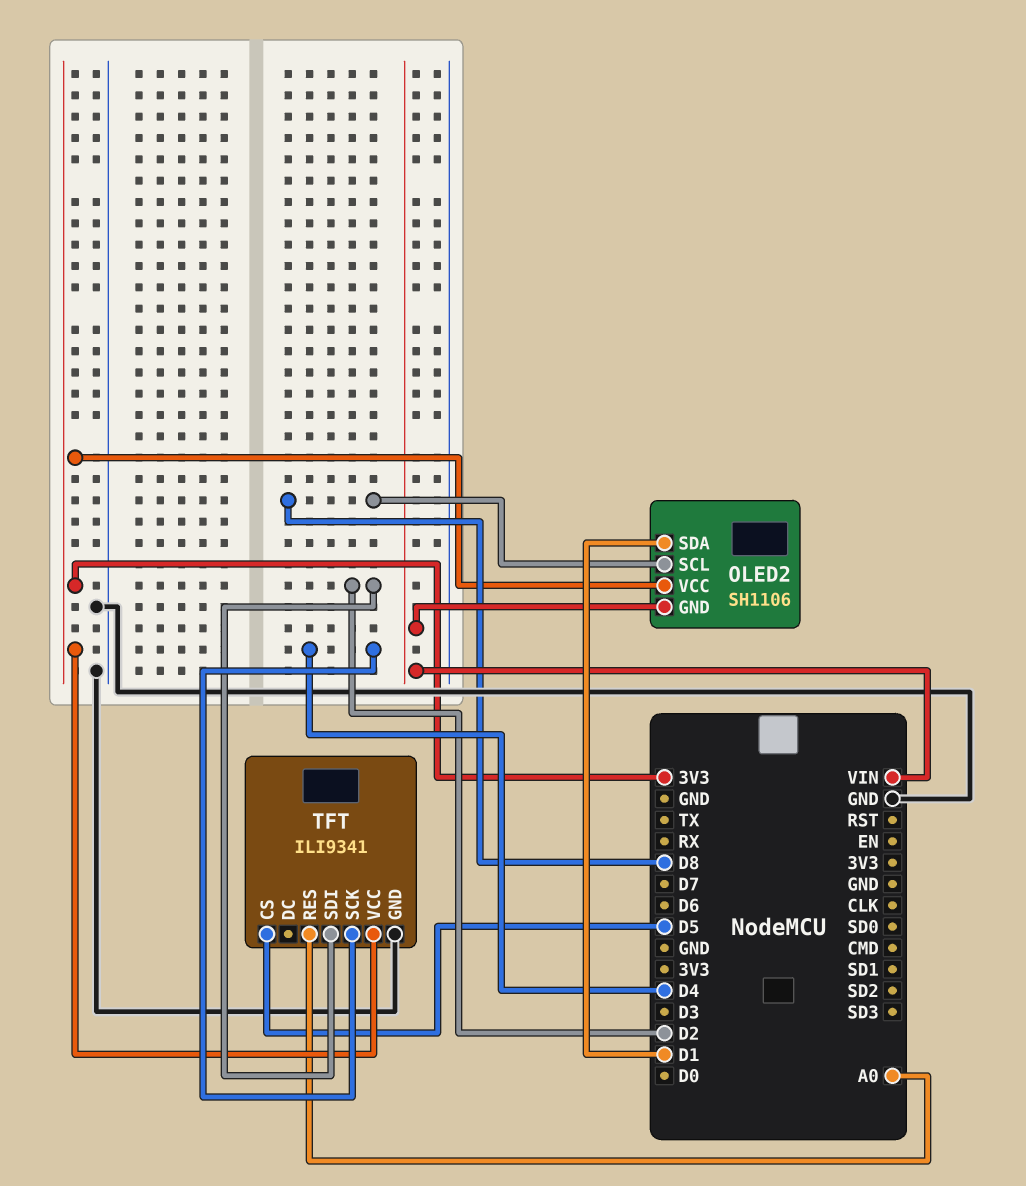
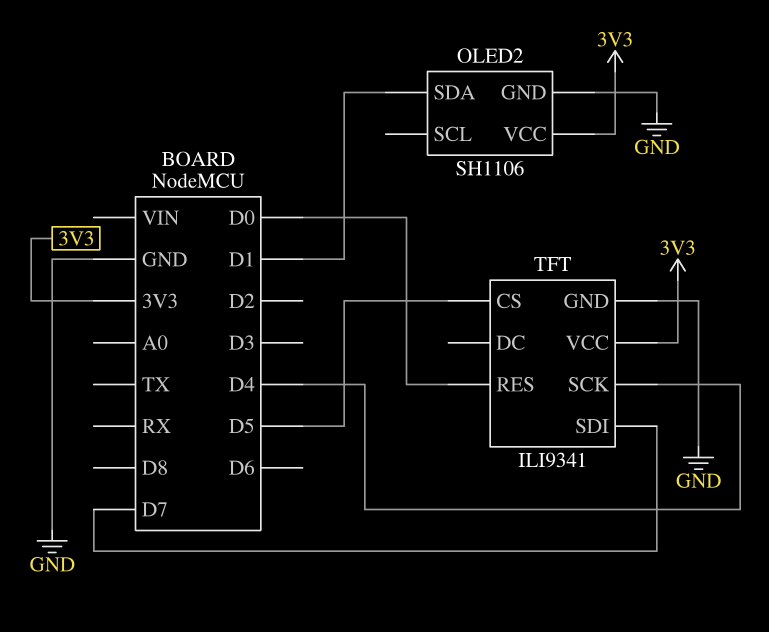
OLED2 pin GND: VIN -> GND
OLED2 pin SCL: D8 -> none
TFT pin RES: A0 -> D0
TFT pin SDI: D2 -> D7

